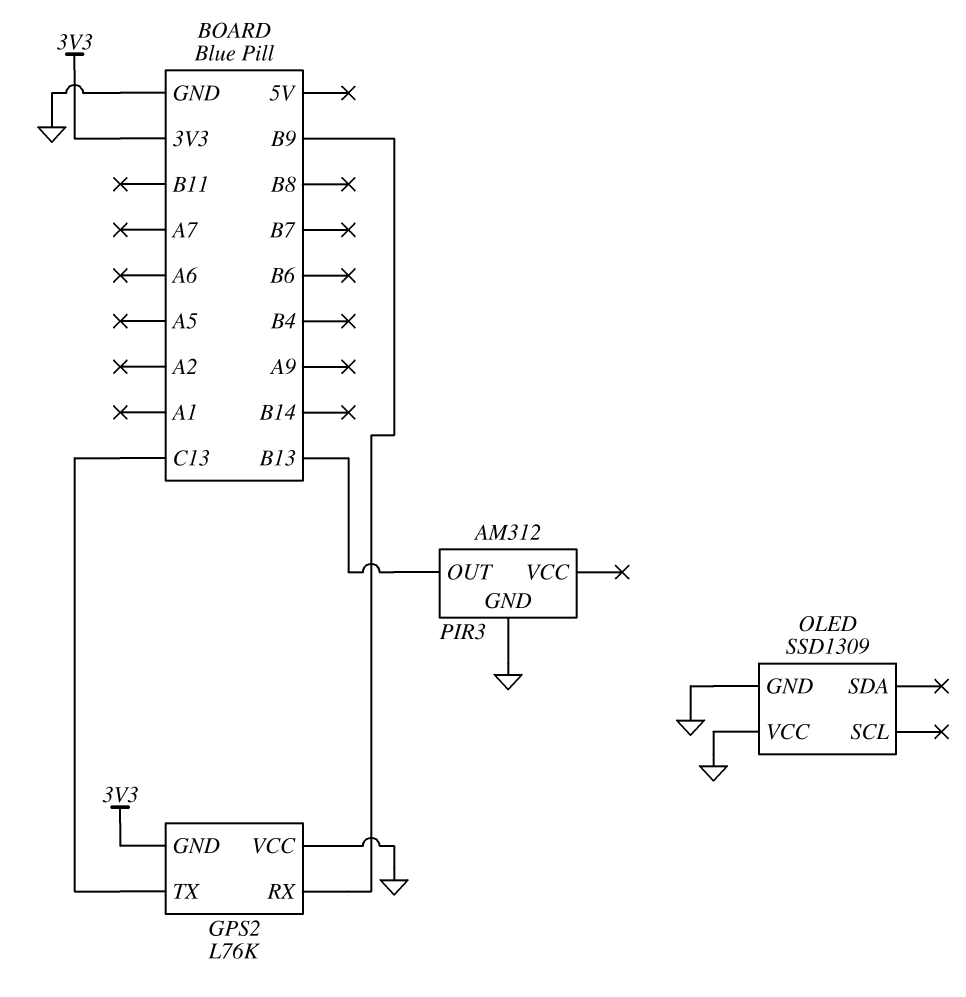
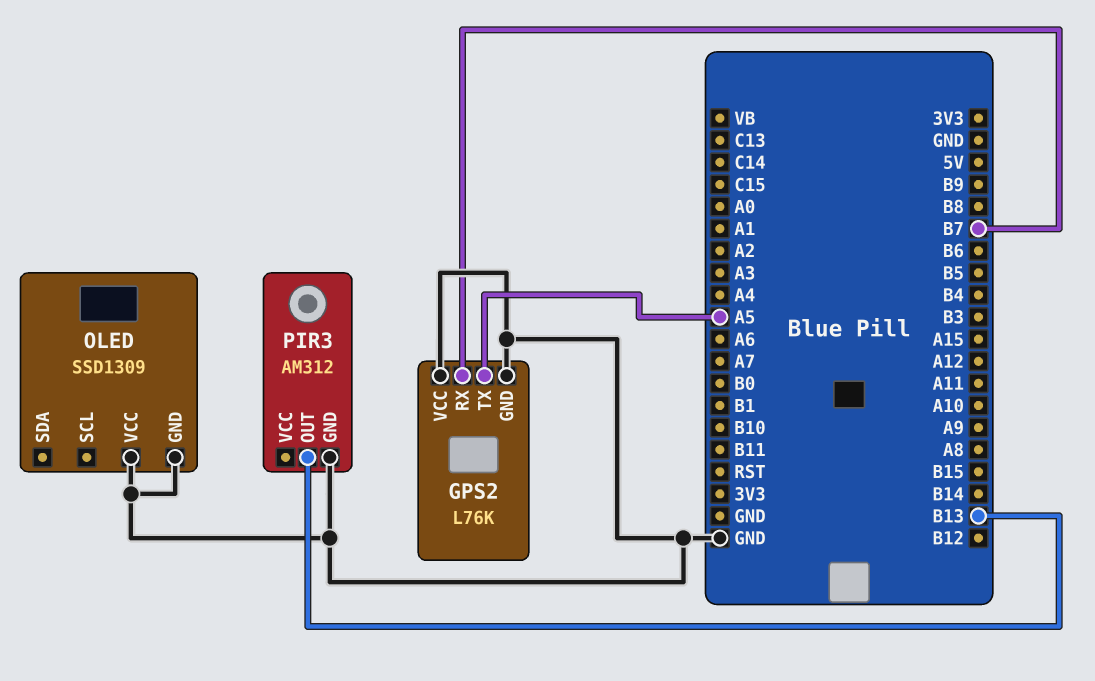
GPS2 pin GND: 3V3 -> GND
GPS2 pin RX: B9 -> B7
GPS2 pin TX: C13 -> A5

